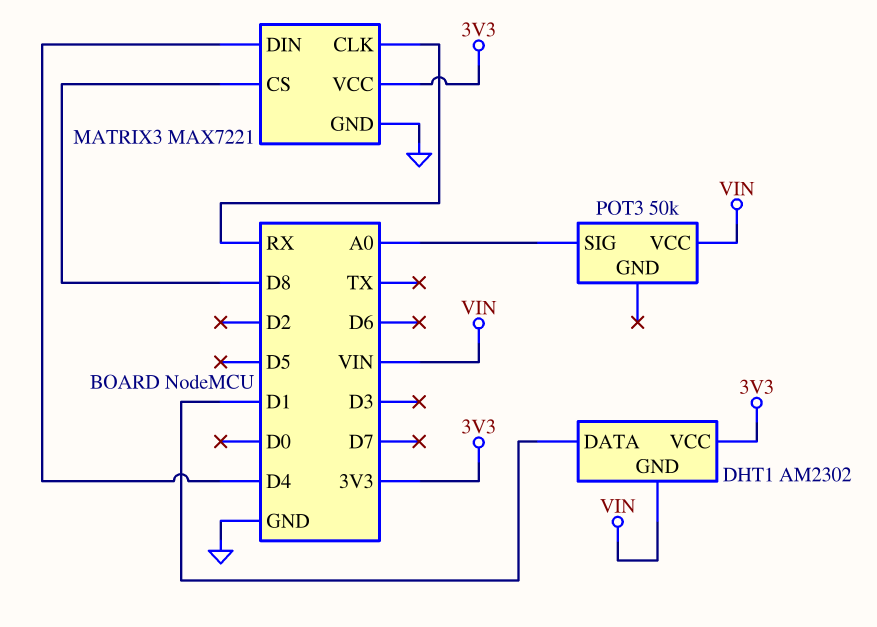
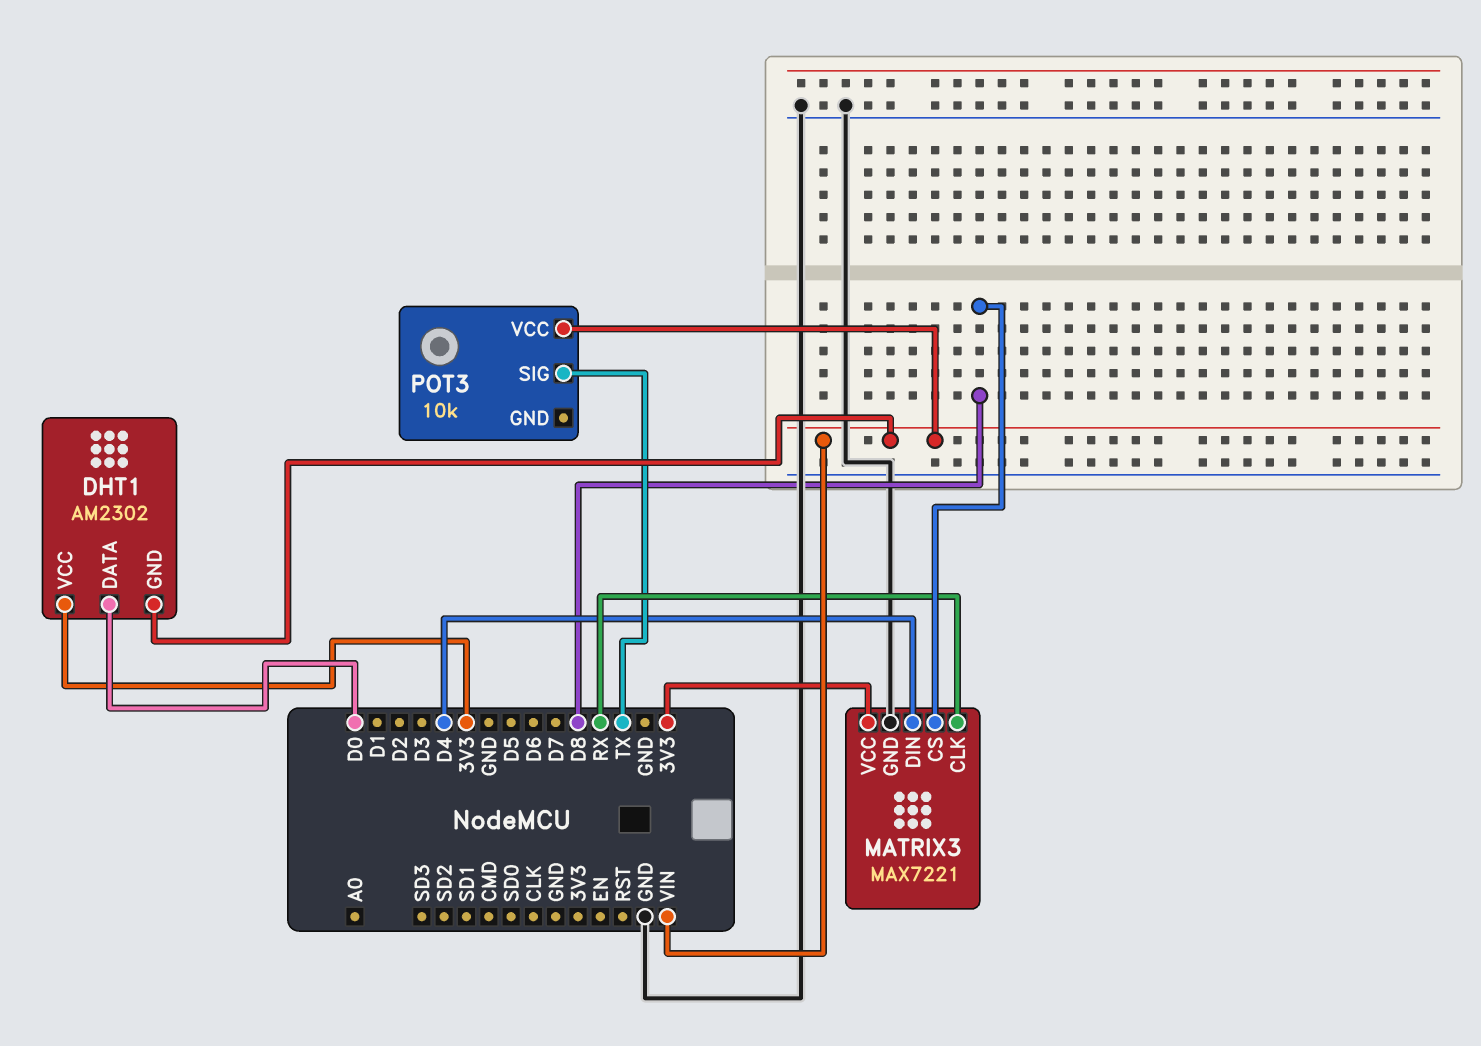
DHT1 pin DATA: D1 -> D0
POT3: 50k -> 10k
POT3 pin SIG: A0 -> TX

